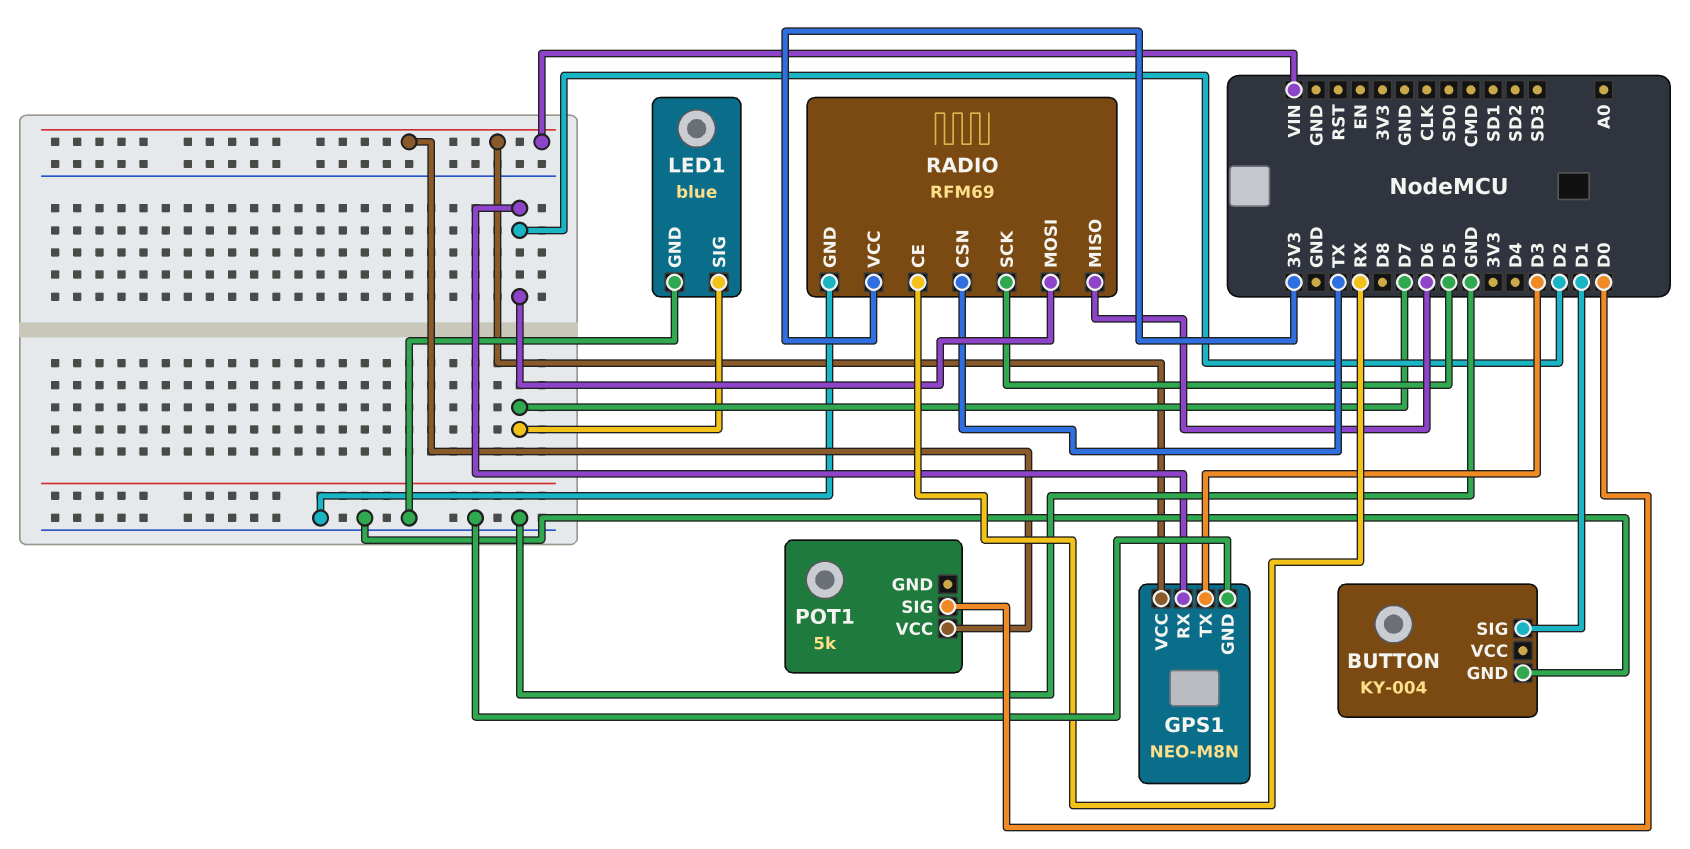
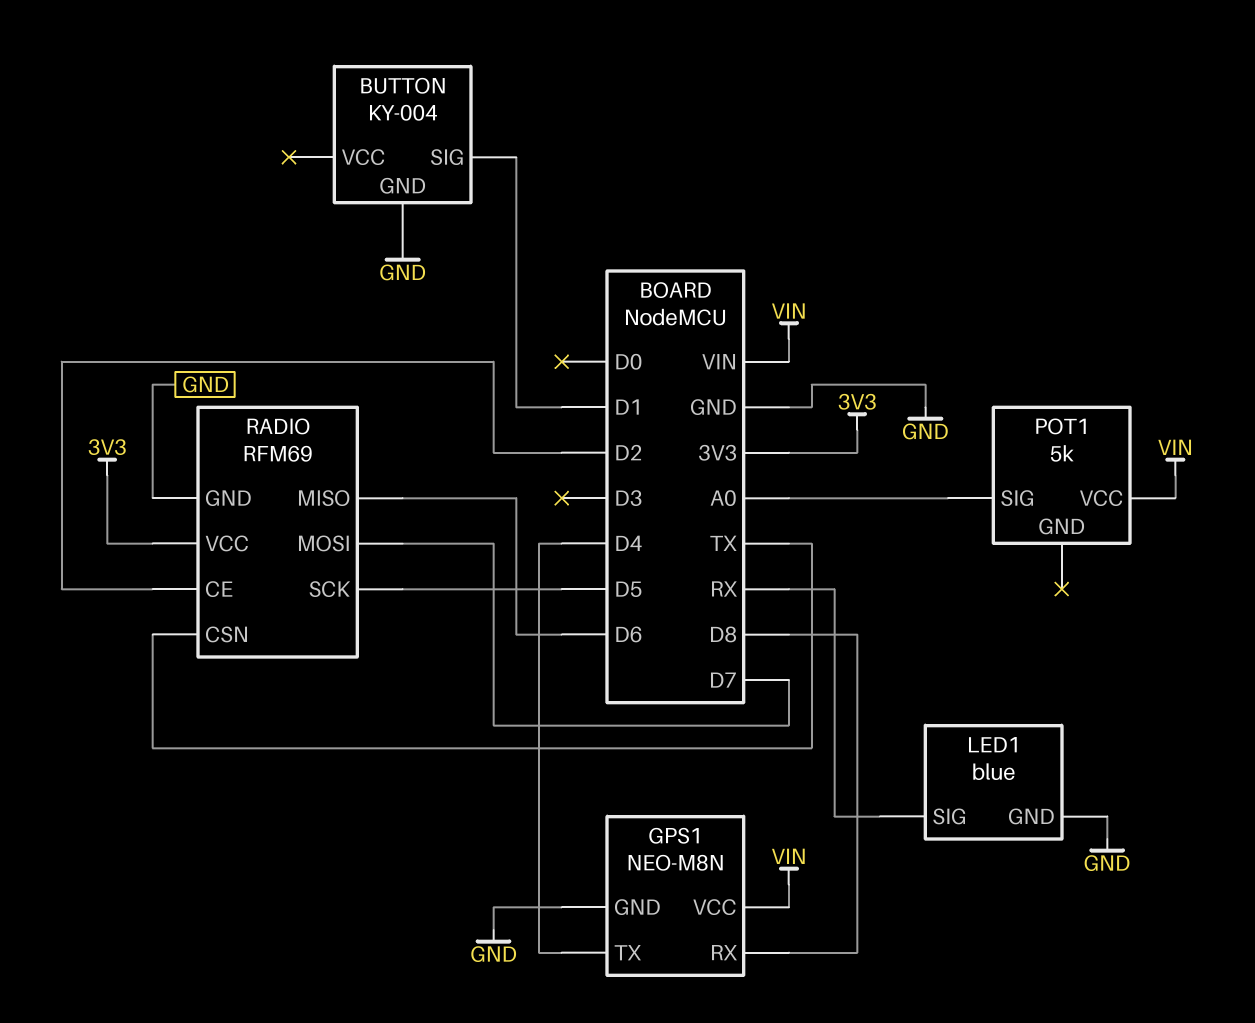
GPS1 pin RX: D2 -> D8
GPS1 pin TX: D3 -> D4
LED1 pin SIG: D7 -> RX
POT1 pin SIG: D0 -> A0
RADIO pin CE: RX -> D2
RADIO pin MOSI: D2 -> D7

